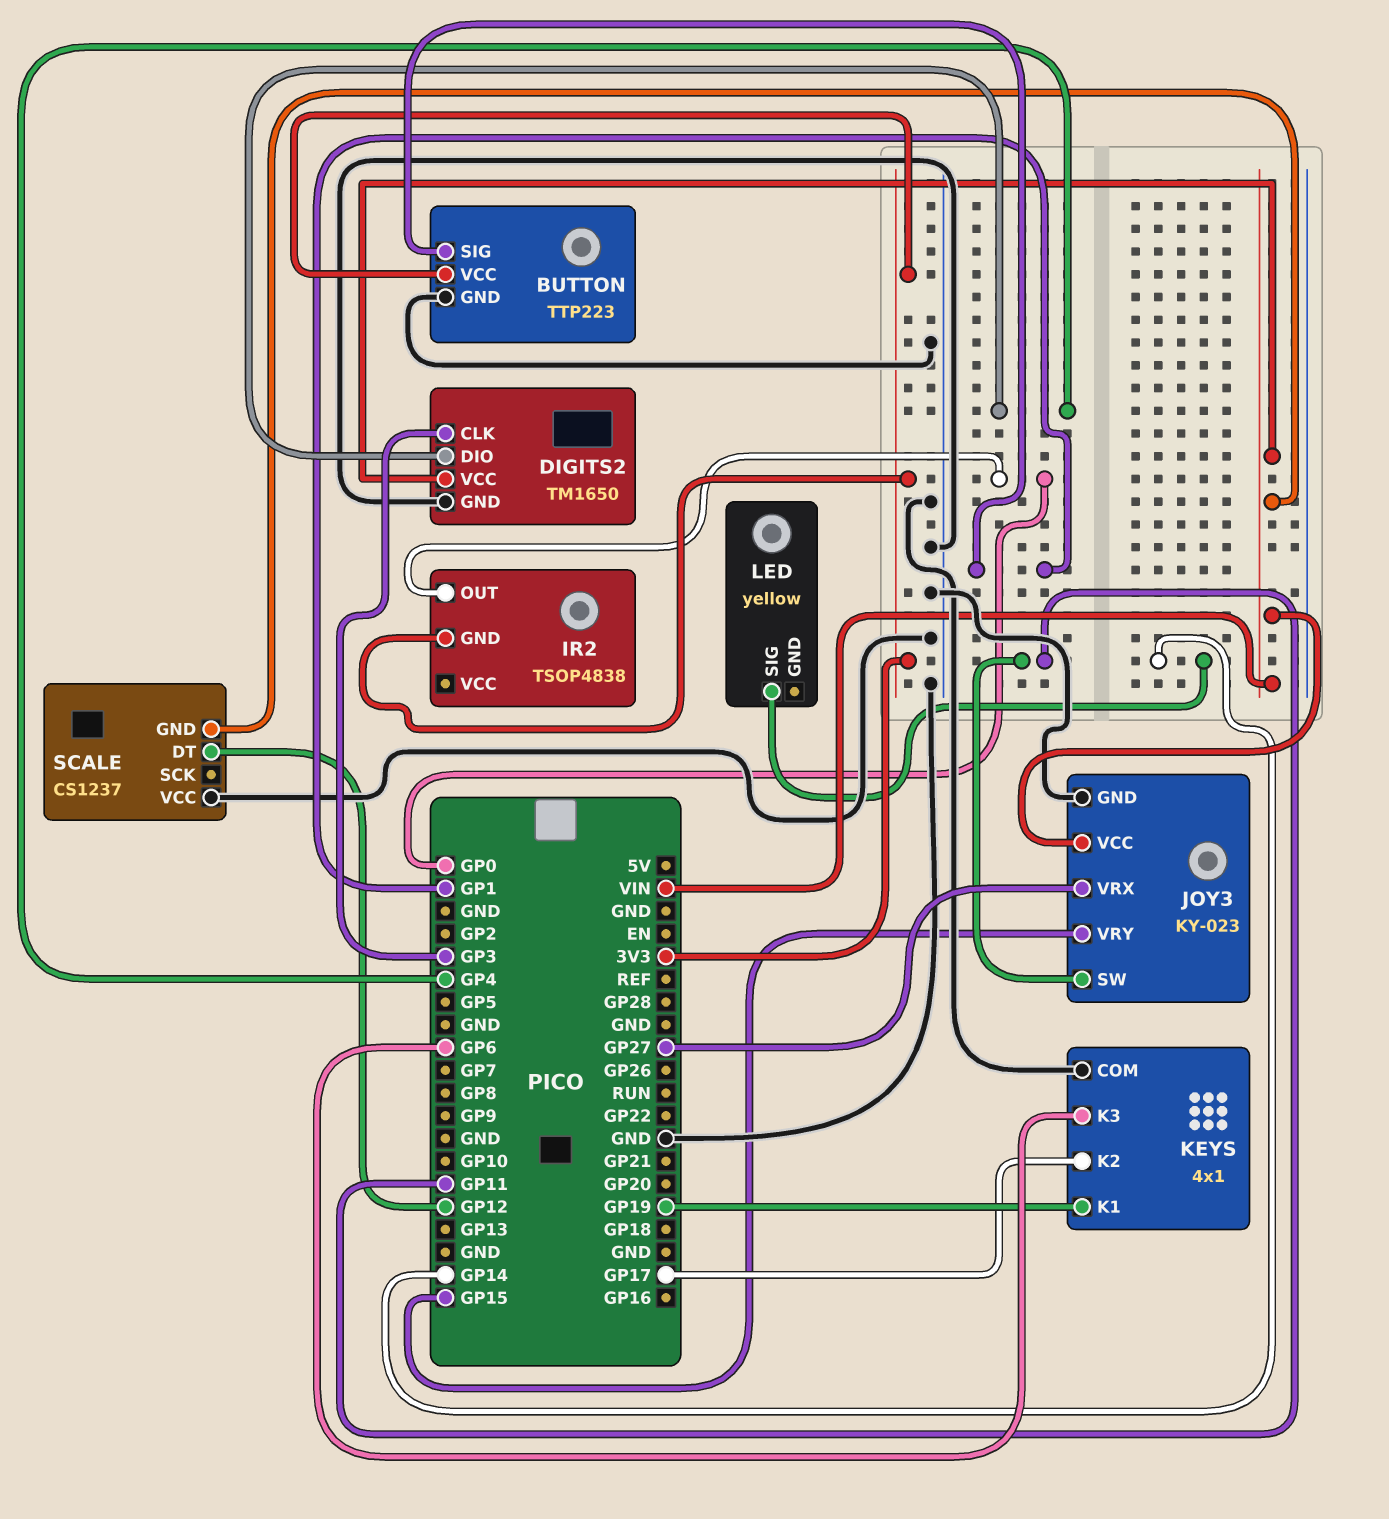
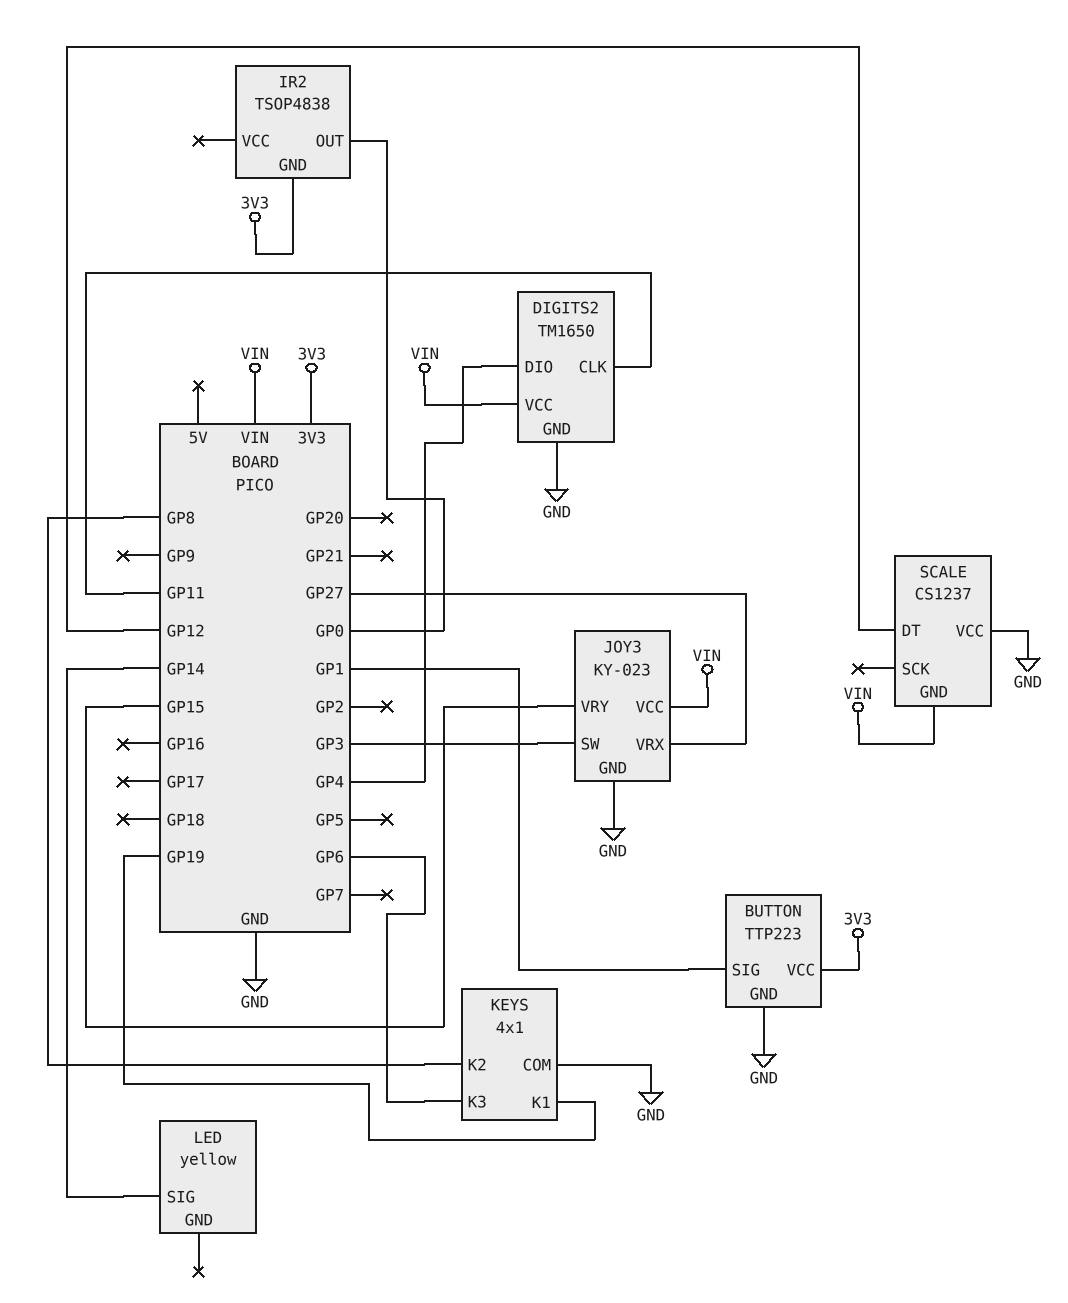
DIGITS2 pin CLK: GP3 -> GP11
JOY3 pin SW: GP11 -> GP3
KEYS pin K2: GP17 -> GP8

